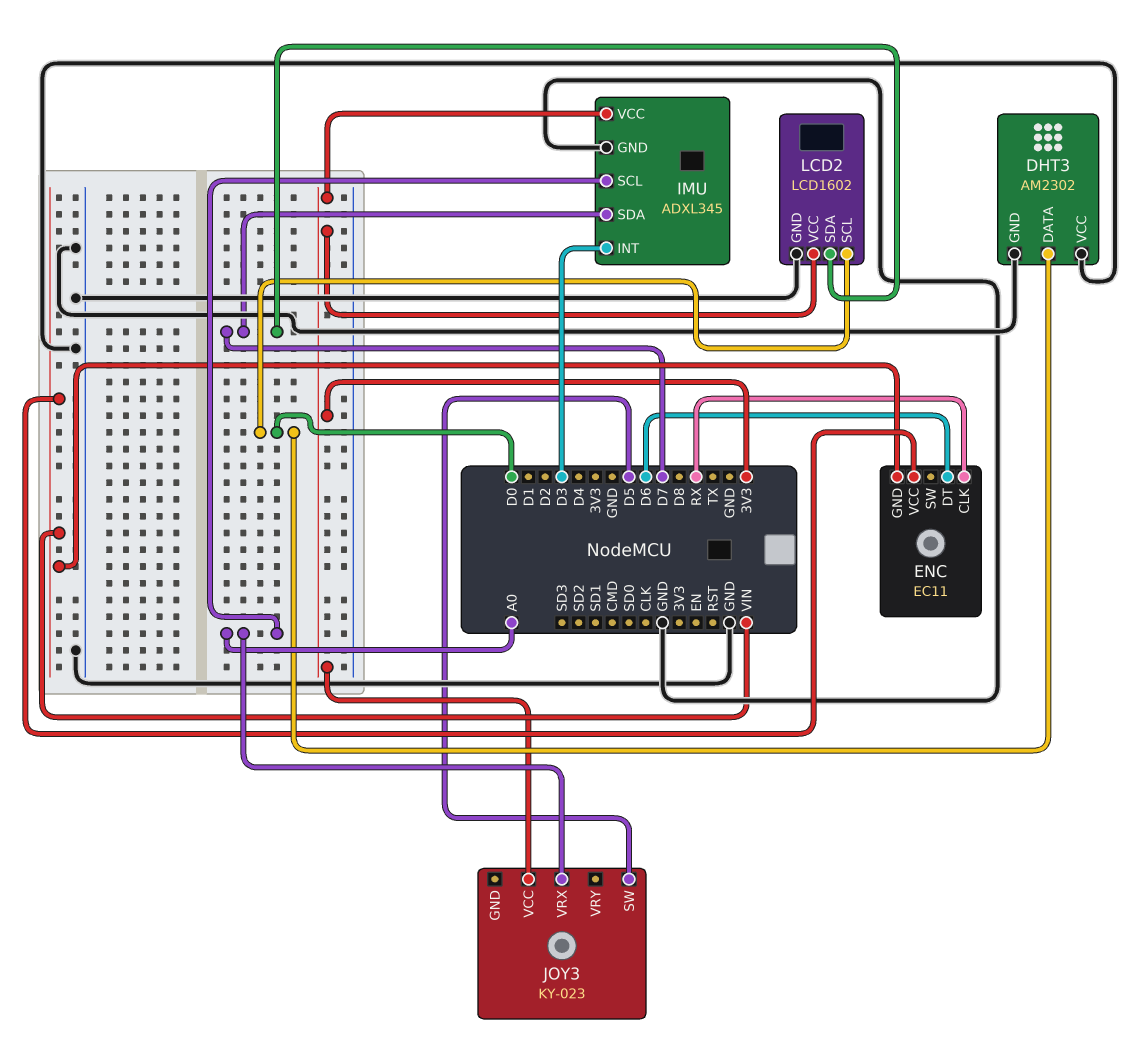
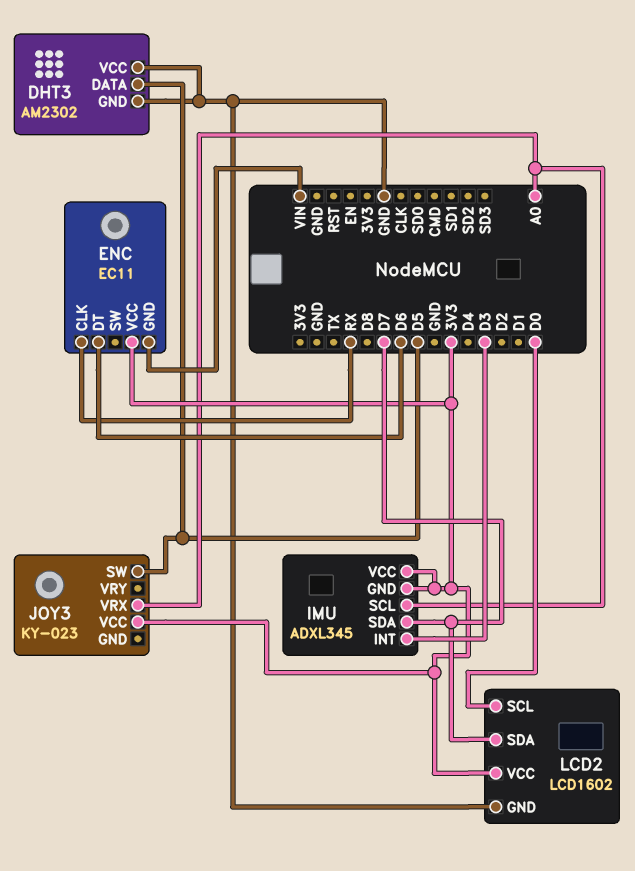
DHT3 pin DATA: D0 -> D5
ENC pin VCC: VIN -> 3V3
IMU pin GND: GND -> 3V3

